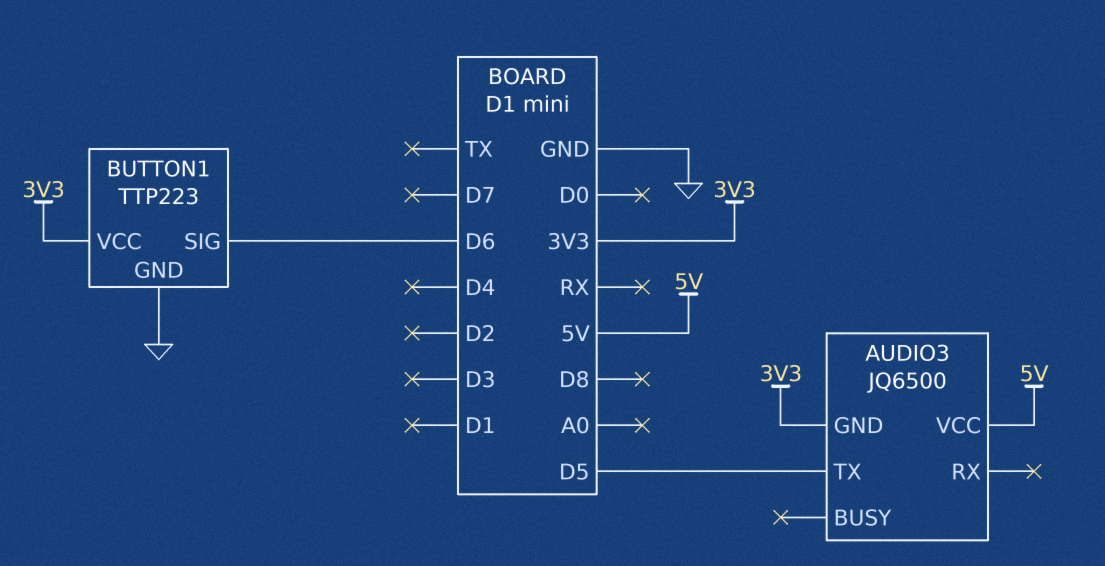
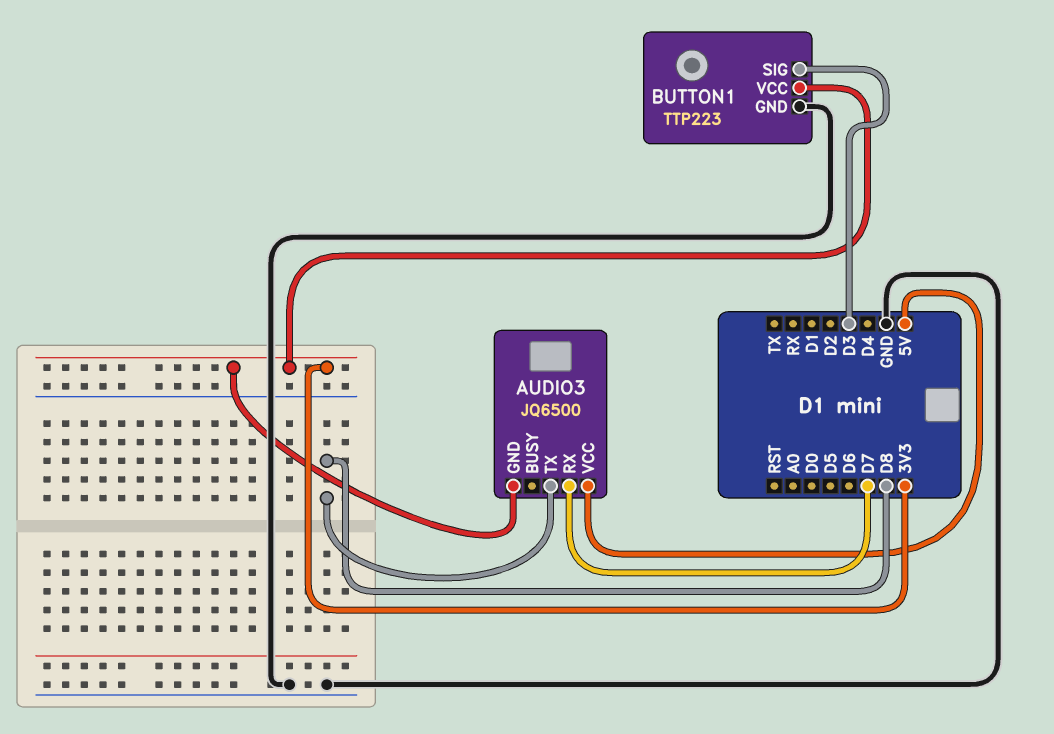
AUDIO3 pin RX: none -> D7
AUDIO3 pin TX: D5 -> D8
BUTTON1 pin SIG: D6 -> D3

